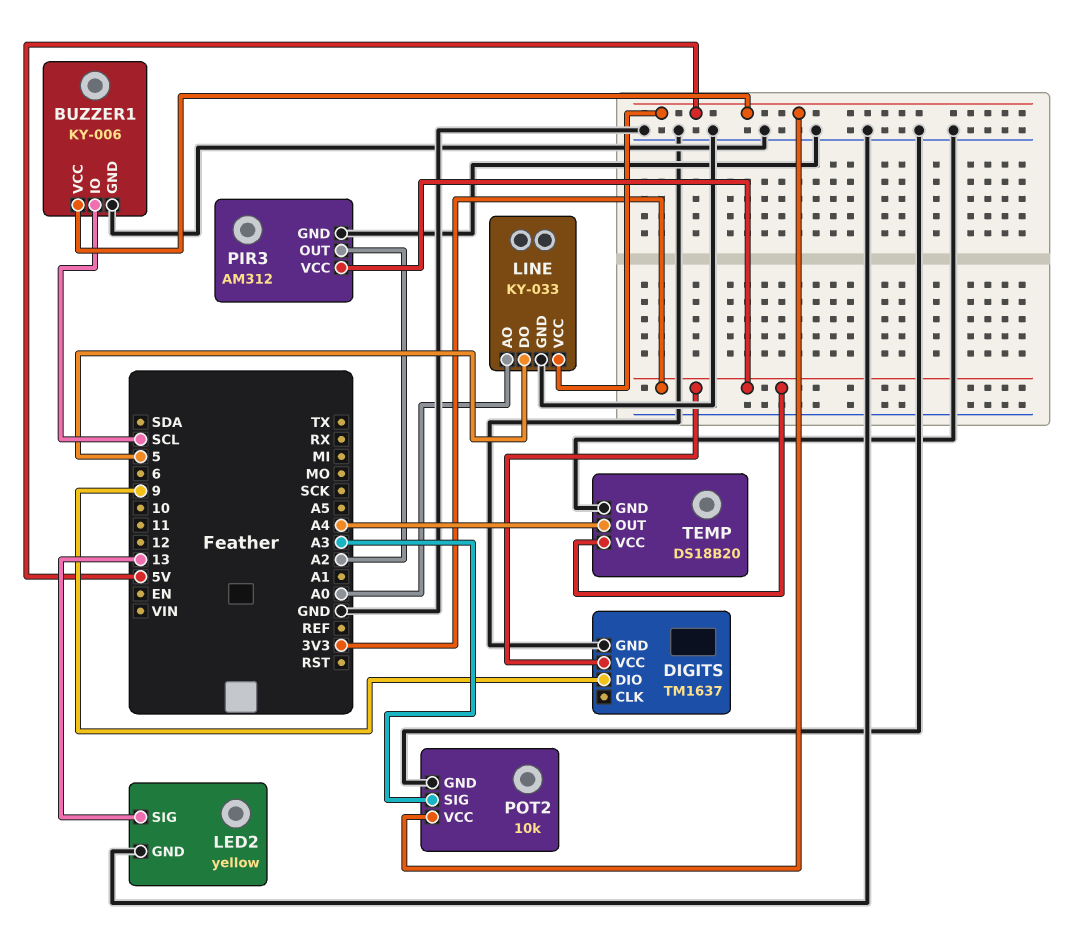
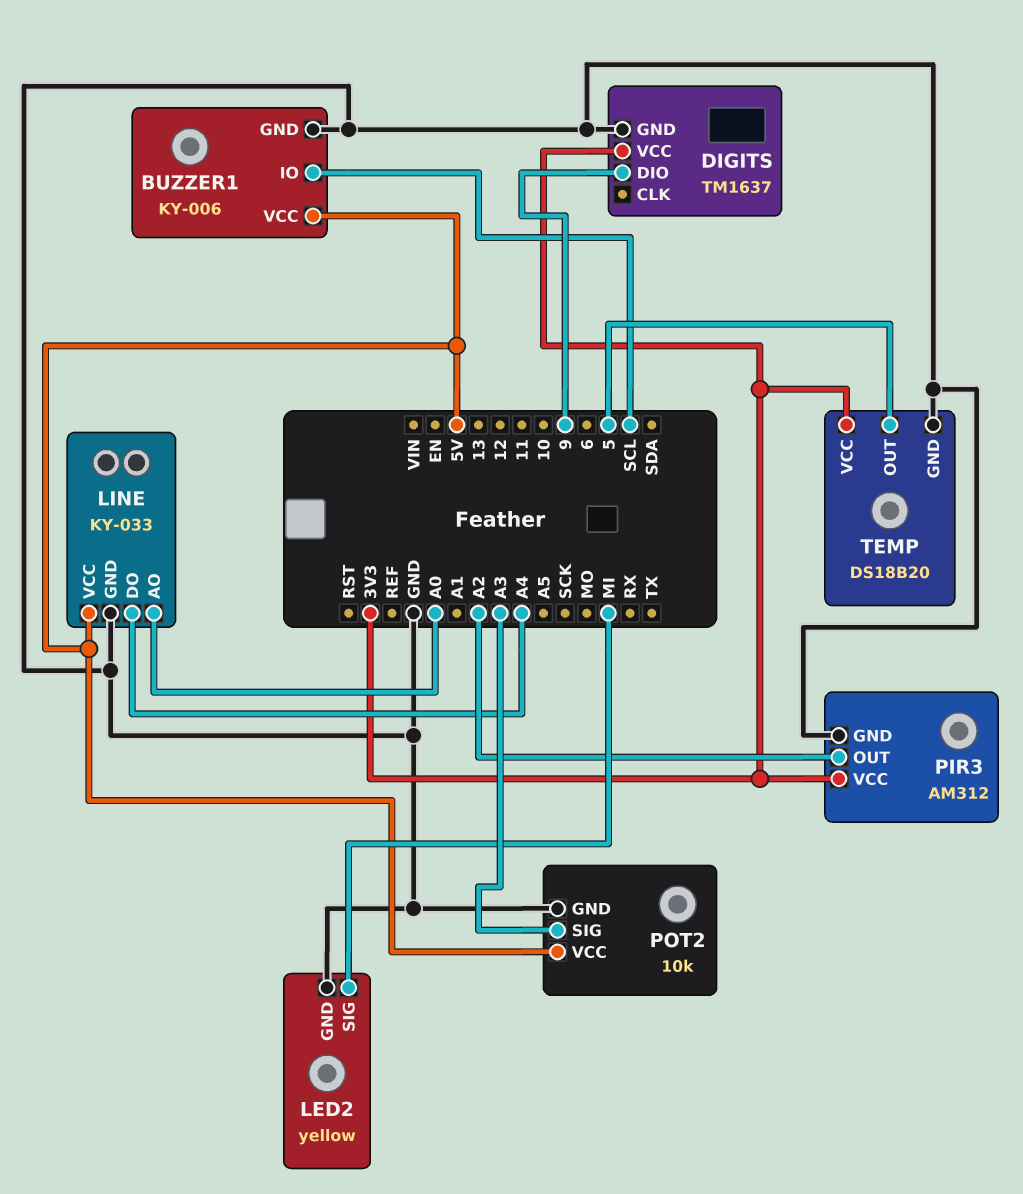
LED2 pin SIG: 13 -> MI
LINE pin DO: 5 -> A4
TEMP pin OUT: A4 -> 5

